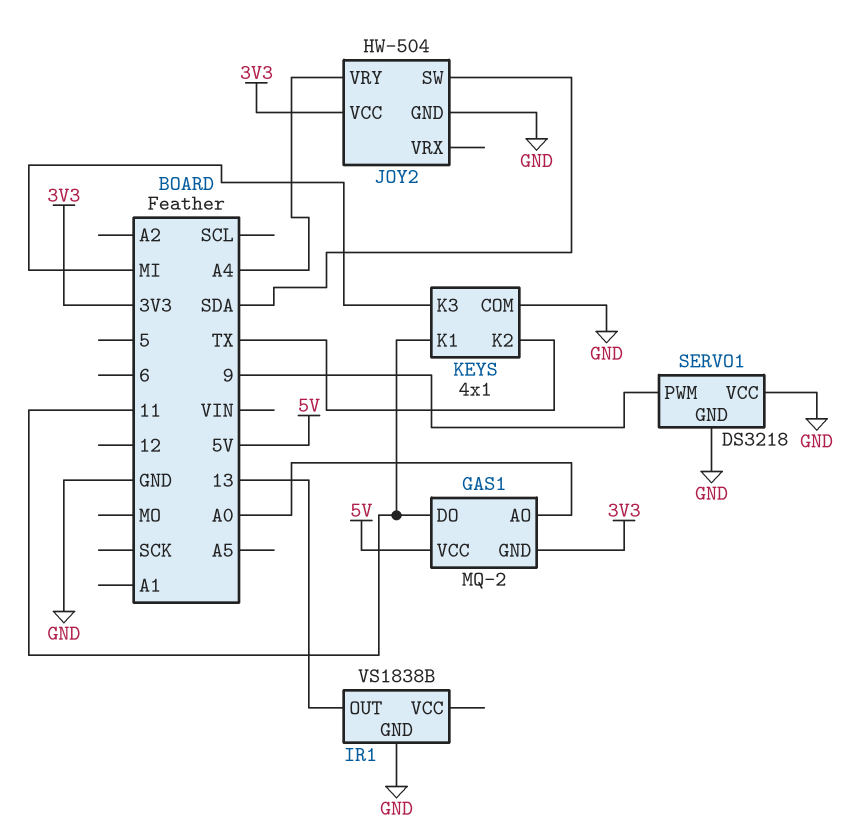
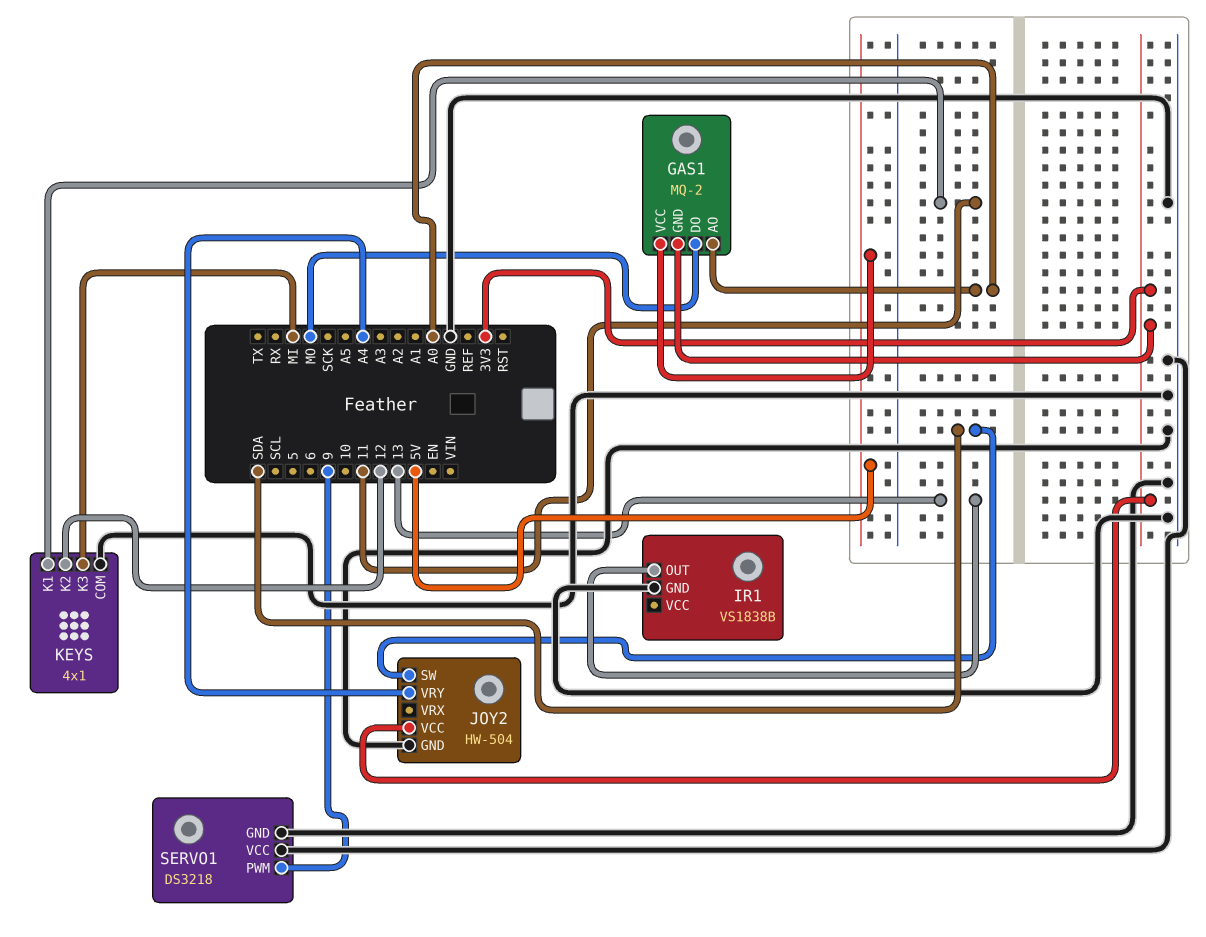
GAS1 pin DO: 11 -> MO
KEYS pin K2: TX -> 12

